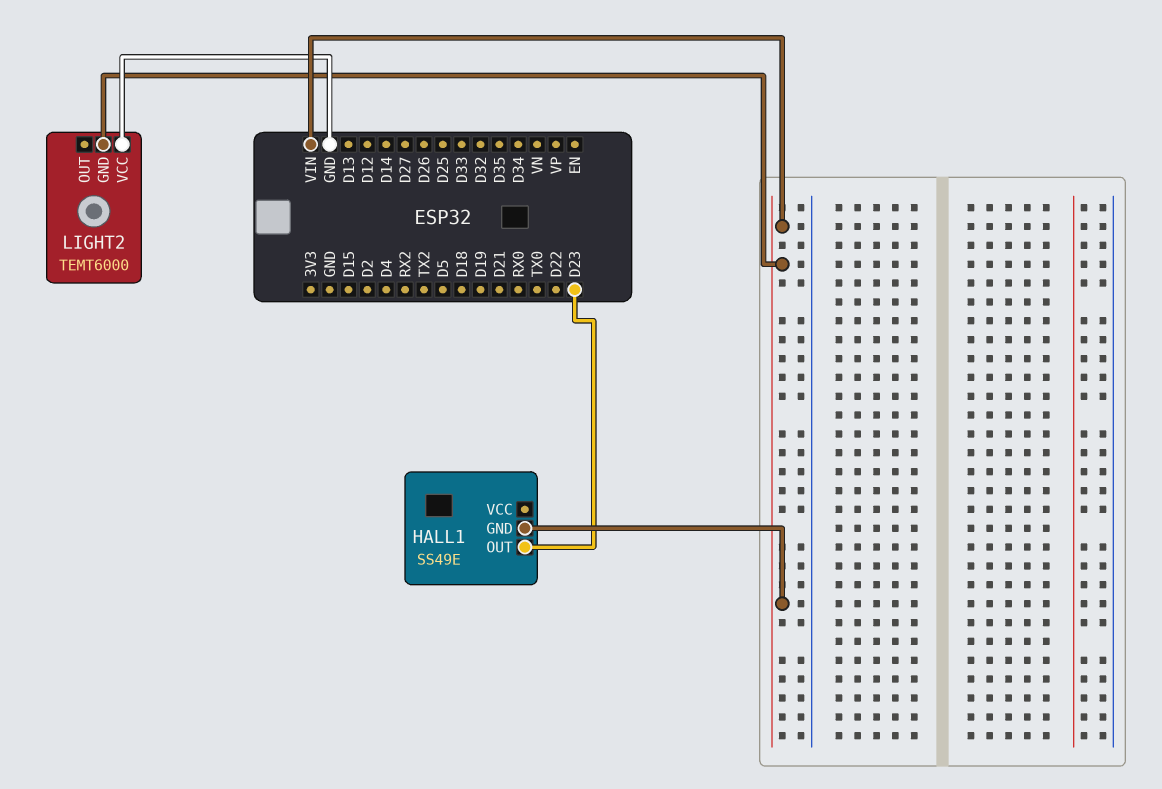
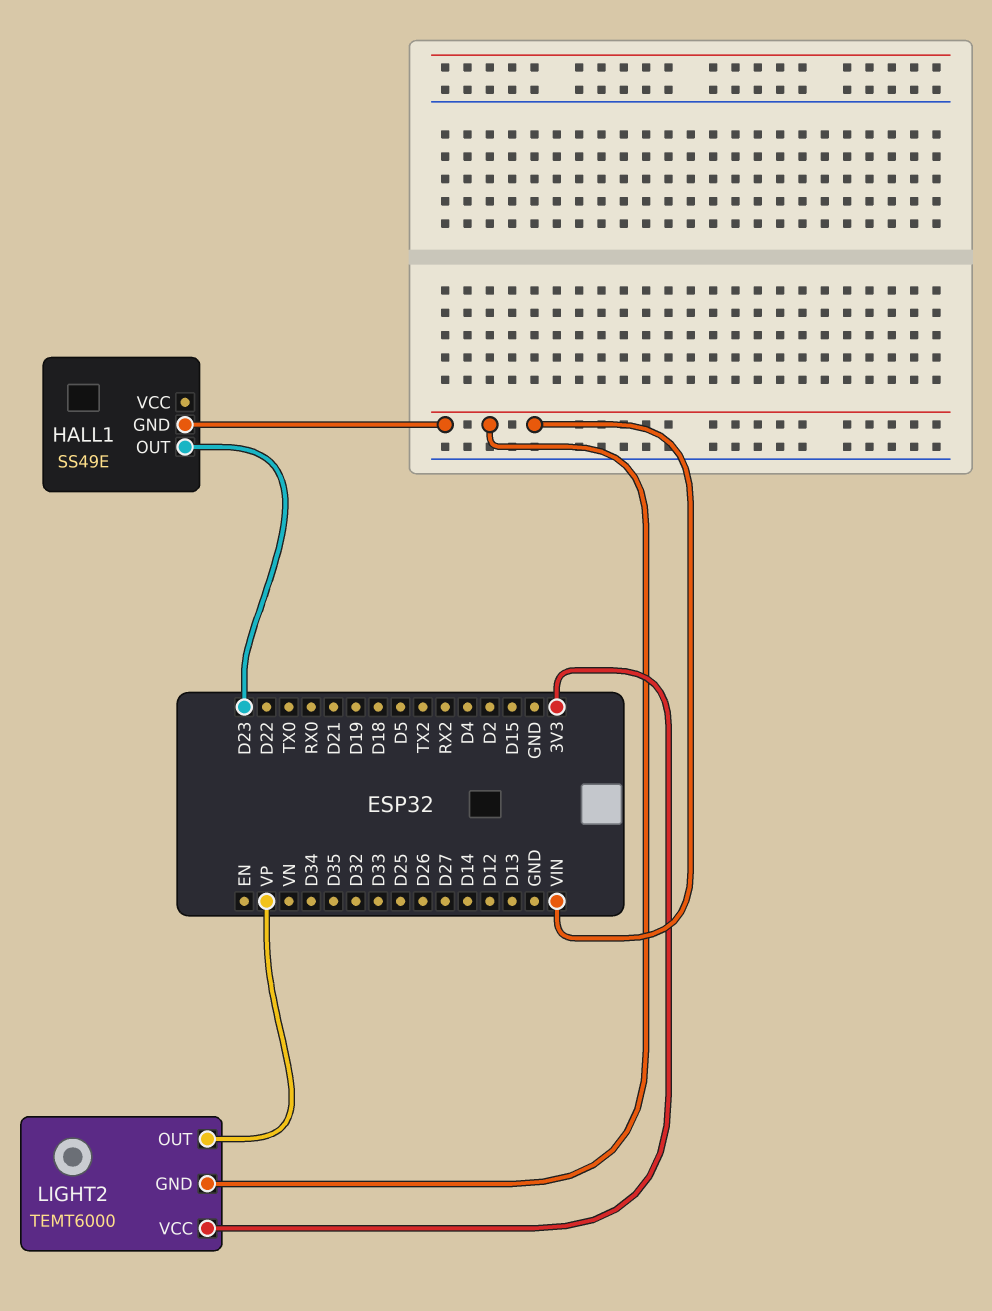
LIGHT2 pin OUT: none -> VP
LIGHT2 pin VCC: GND -> 3V3

